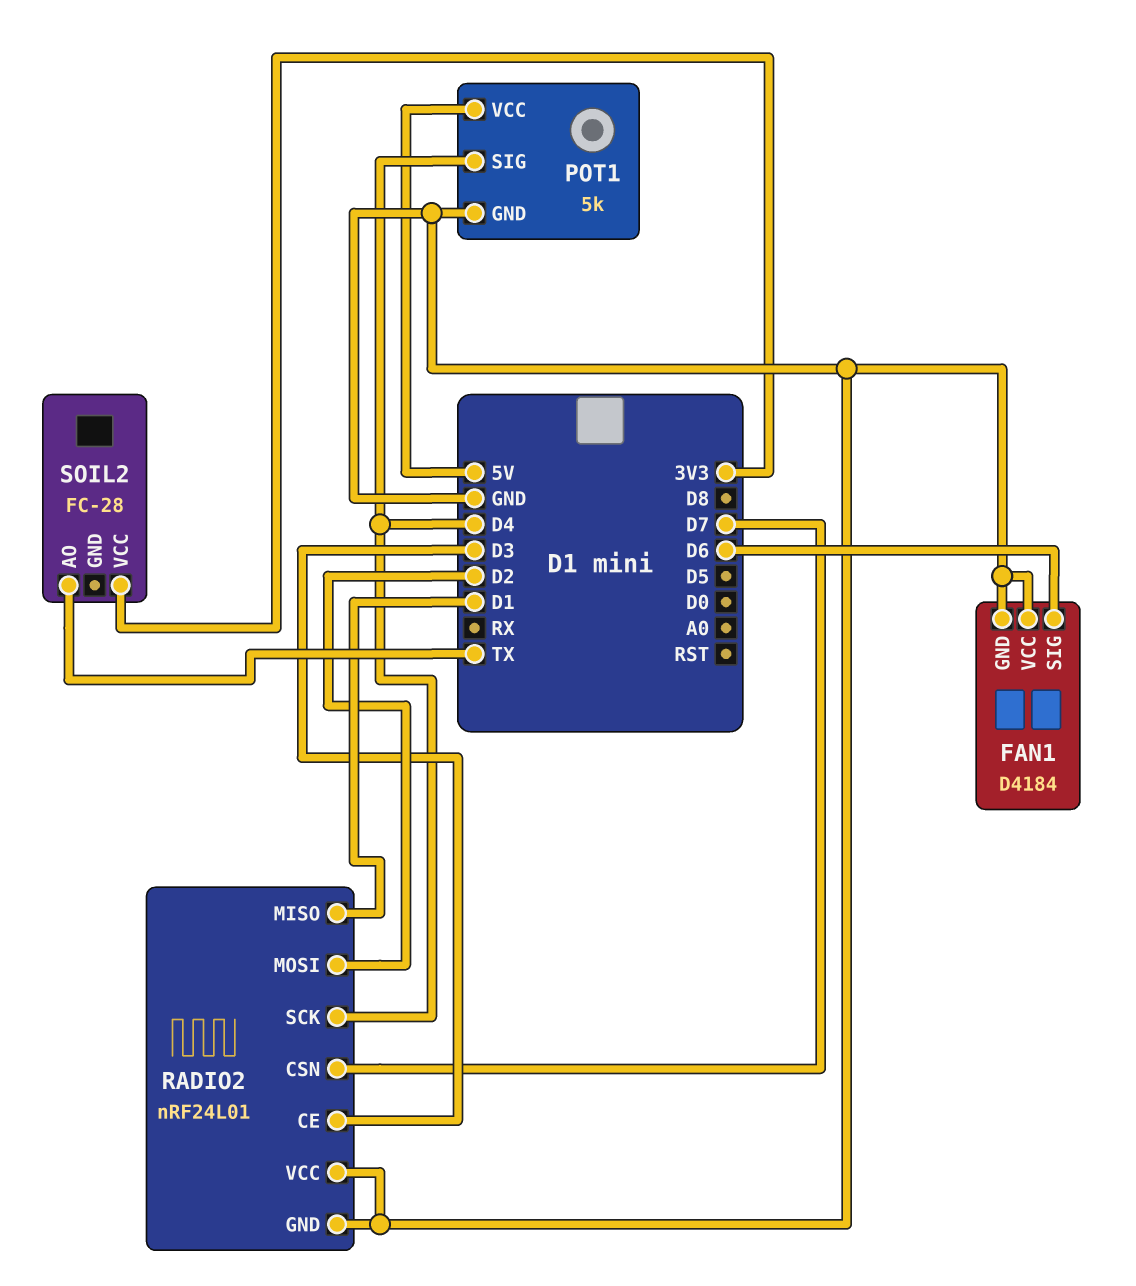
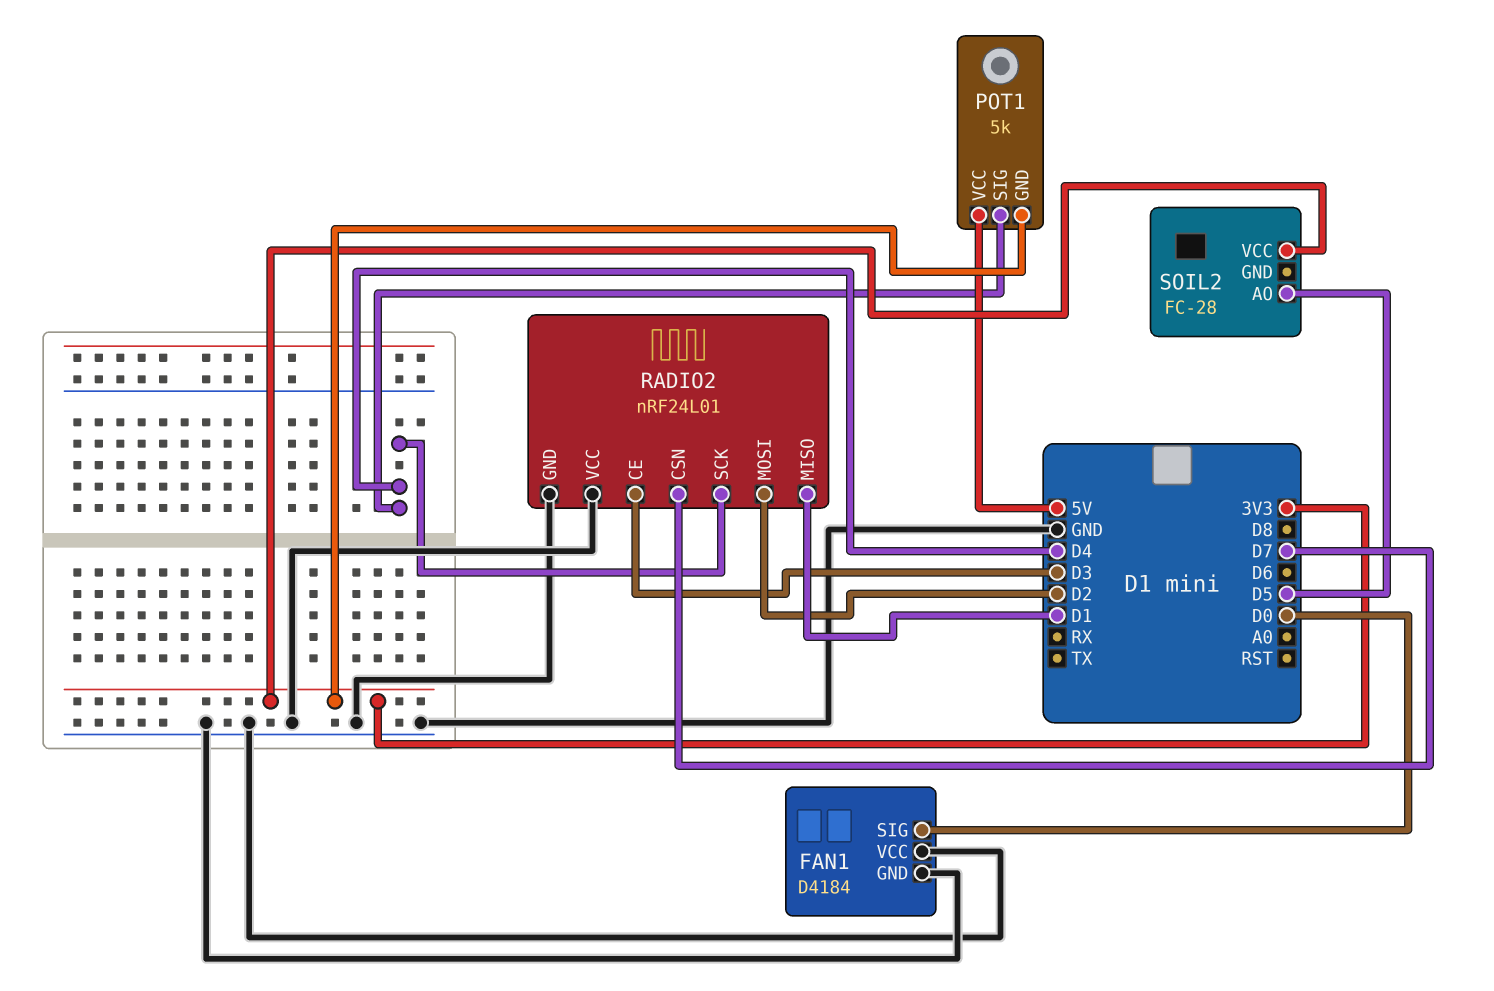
FAN1 pin SIG: D6 -> D0
POT1 pin GND: GND -> 3V3
SOIL2 pin AO: TX -> D5

